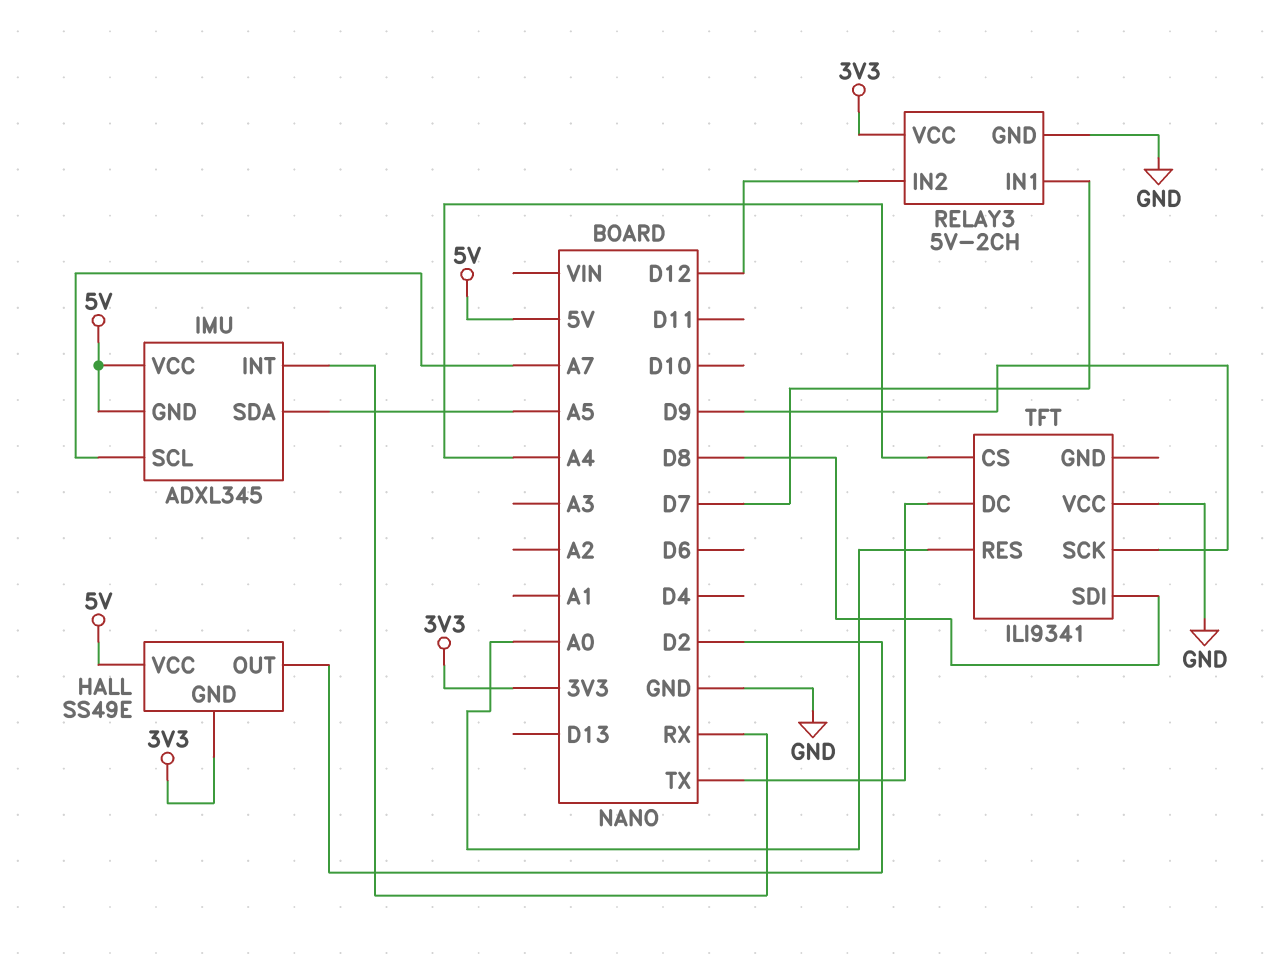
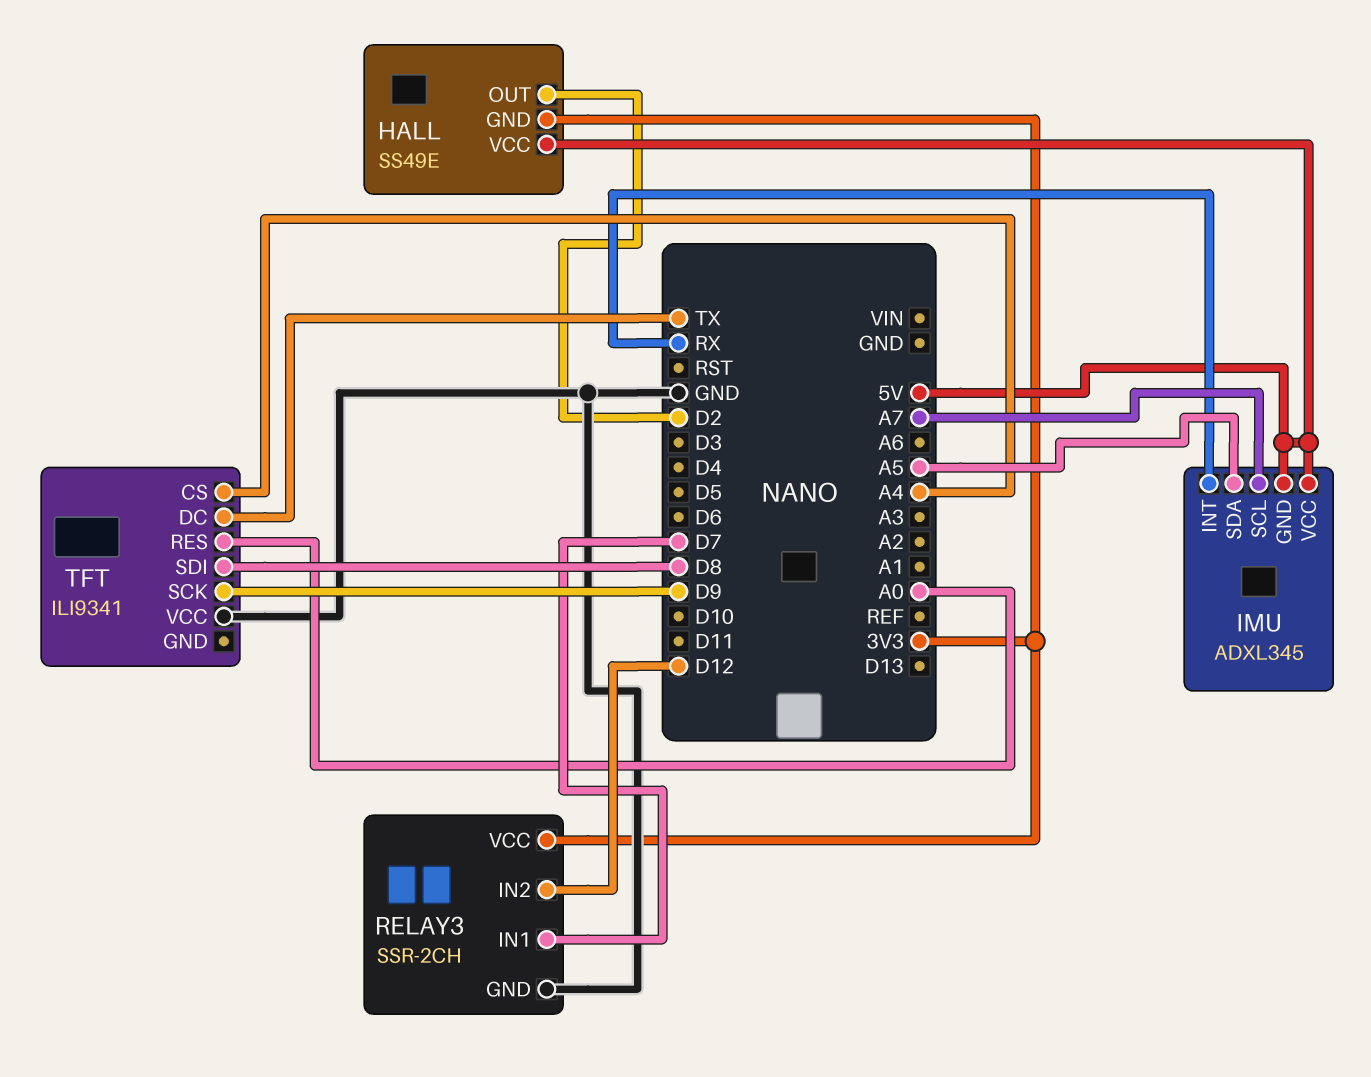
RELAY3: 5V-2CH -> SSR-2CH

